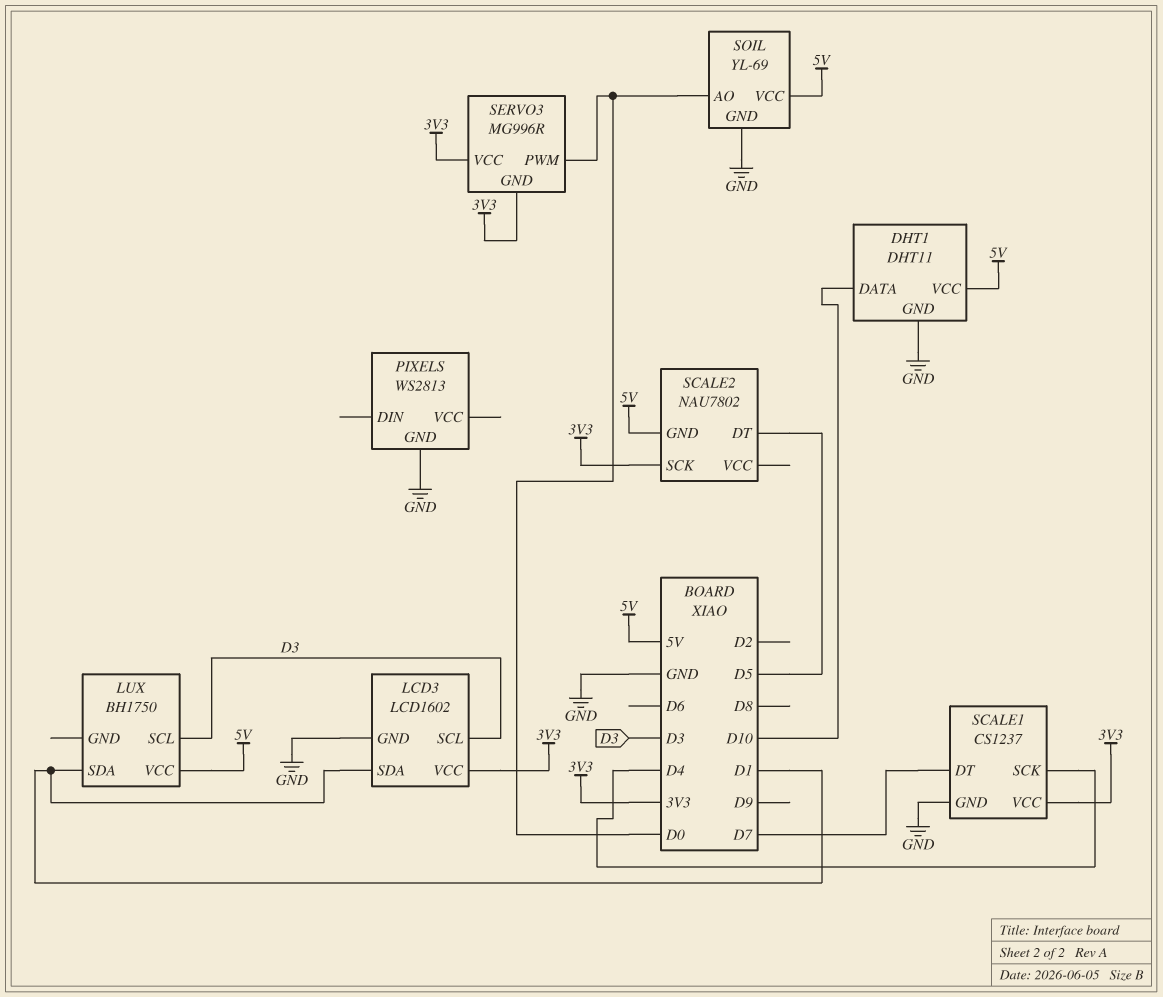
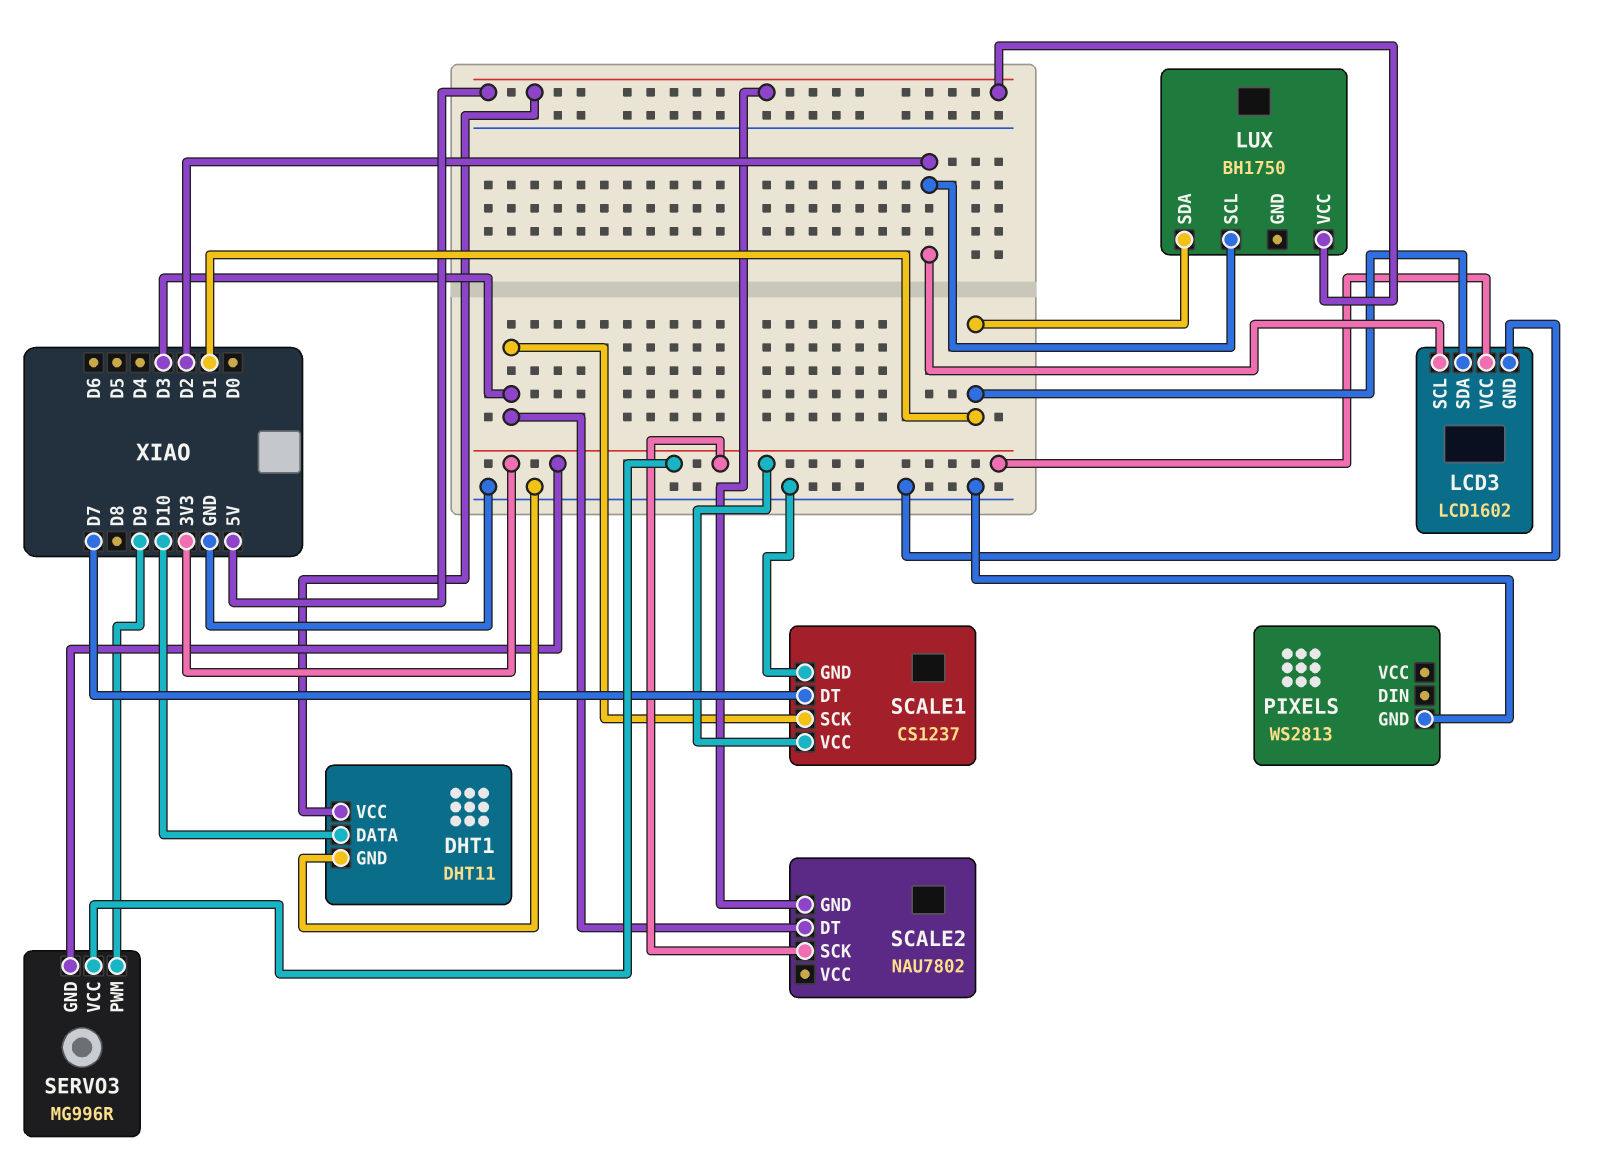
LCD3 pin SCL: D3 -> D2
LUX pin SCL: D3 -> D2
SCALE1 pin SCK: D4 -> D3
SCALE2 pin DT: D5 -> D3
SERVO3 pin PWM: D0 -> D9
SOIL: YL-69 -> none
SOIL pin AO: D0 -> none
SOIL pin GND: GND -> none
SOIL pin VCC: 5V -> none

